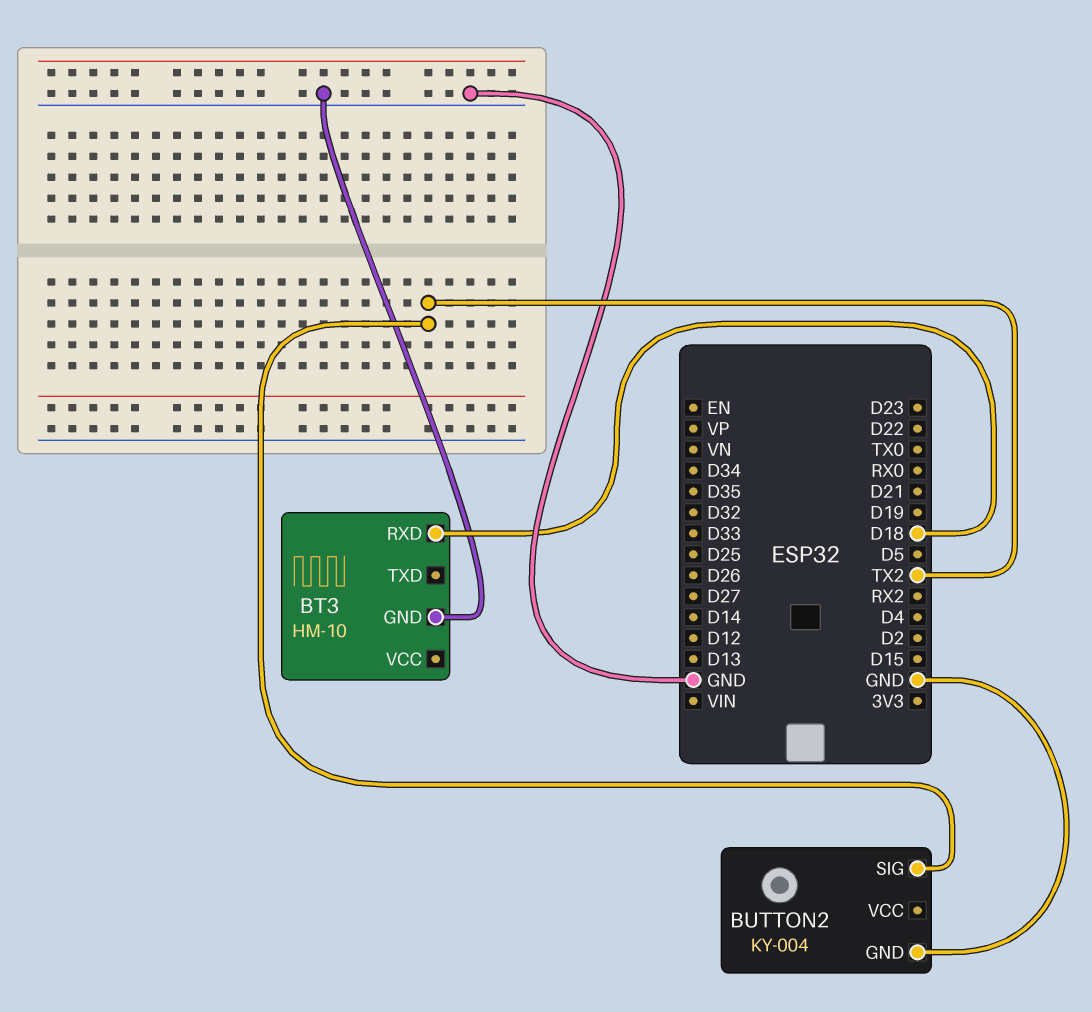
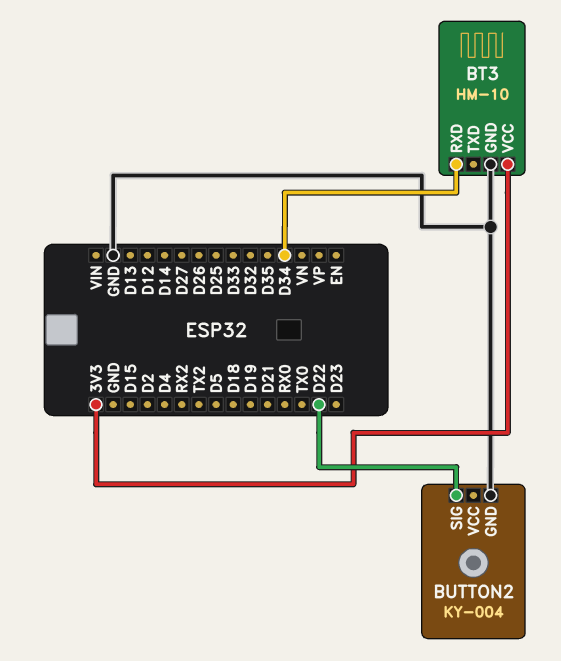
BT3 pin RXD: D18 -> D34
BT3 pin VCC: none -> 3V3
BUTTON2 pin SIG: TX2 -> D22

